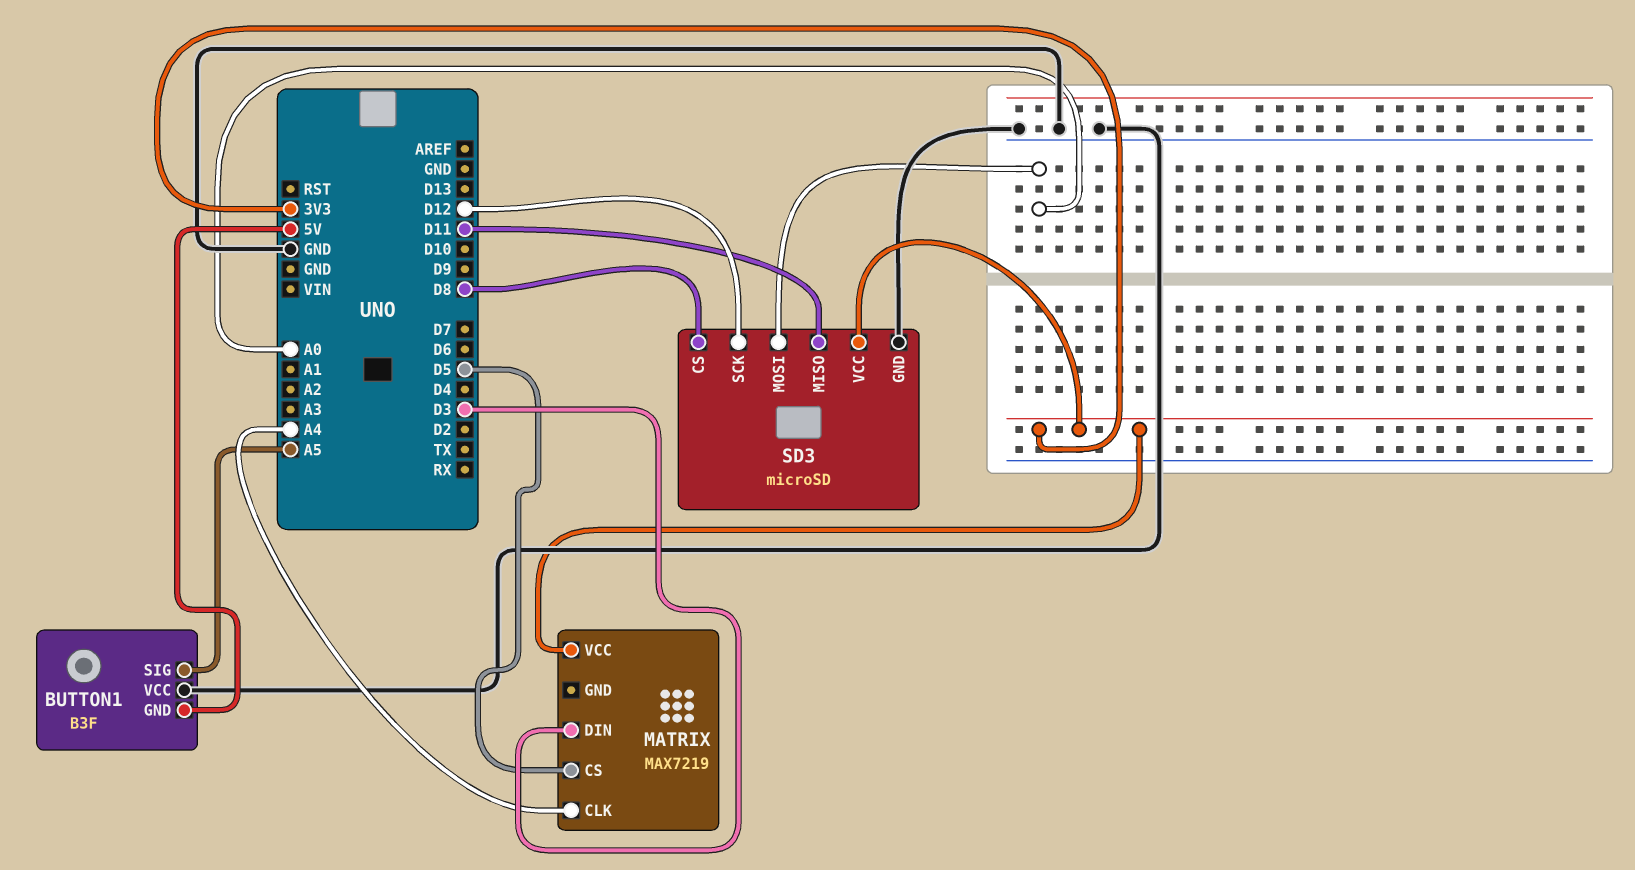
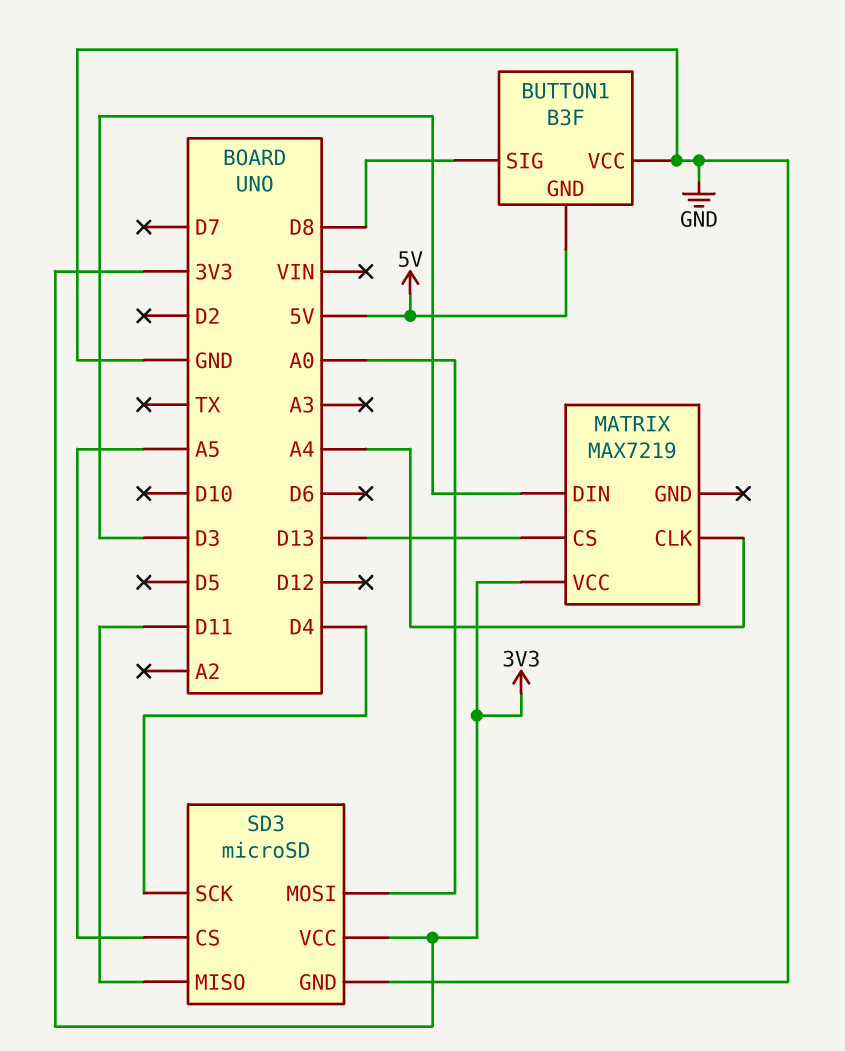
BUTTON1 pin SIG: A5 -> D8
MATRIX pin CS: D5 -> D13
SD3 pin CS: D8 -> A5
SD3 pin SCK: D12 -> D4

